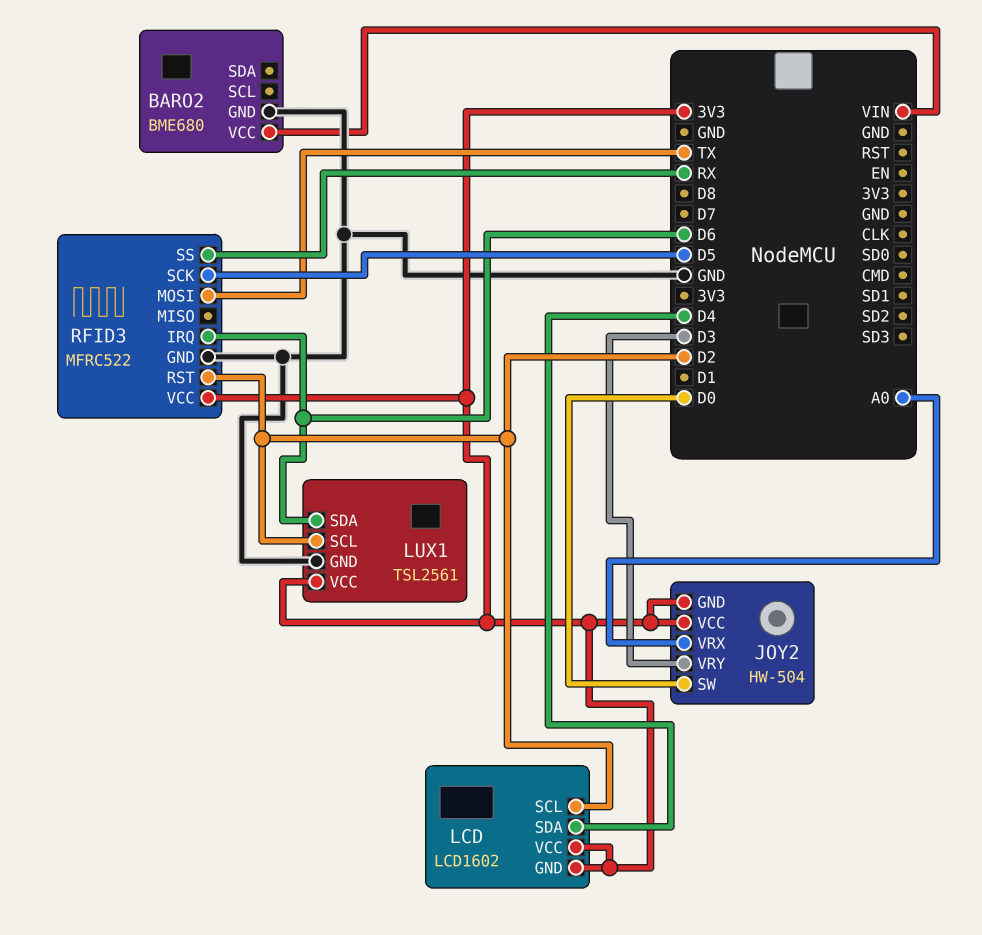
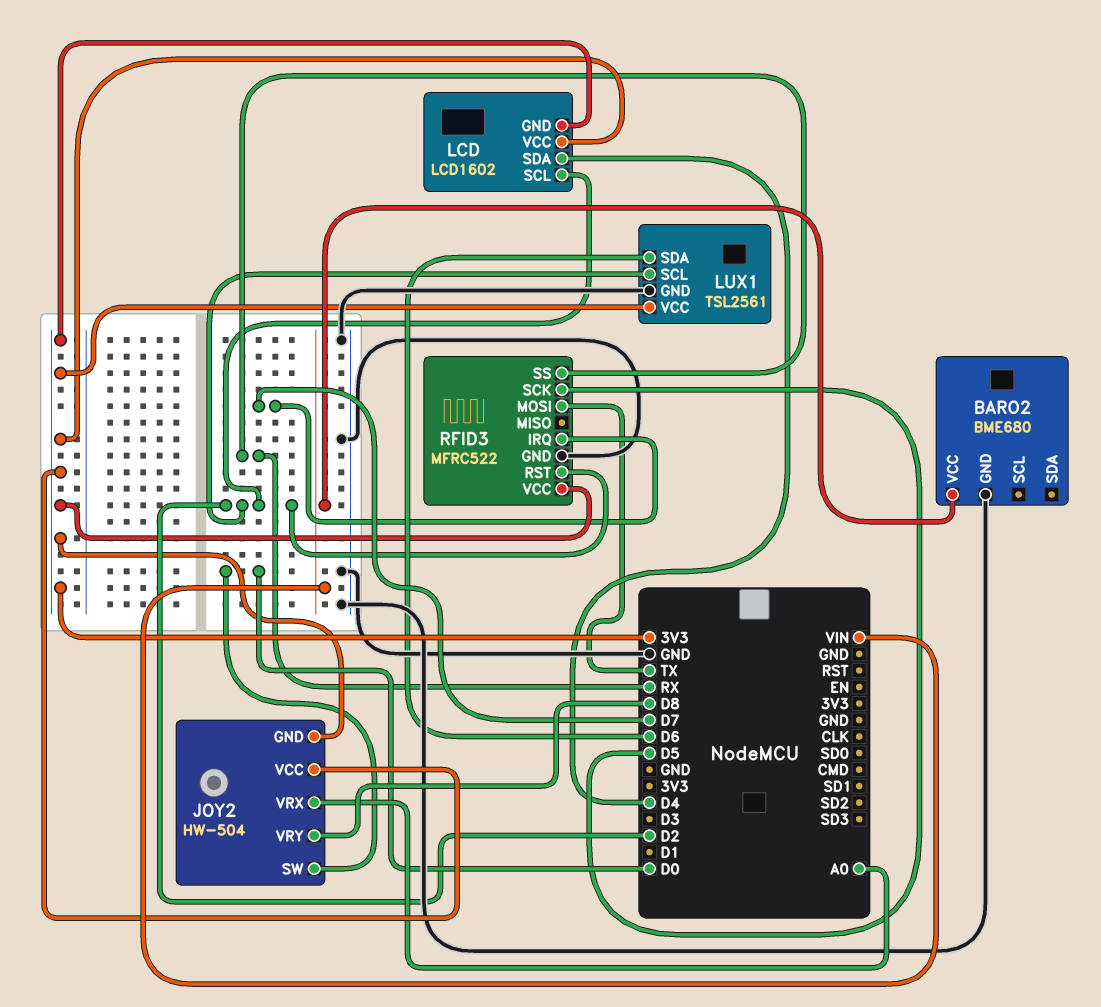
JOY2 pin VRY: D3 -> D8
RFID3 pin IRQ: D6 -> D7

